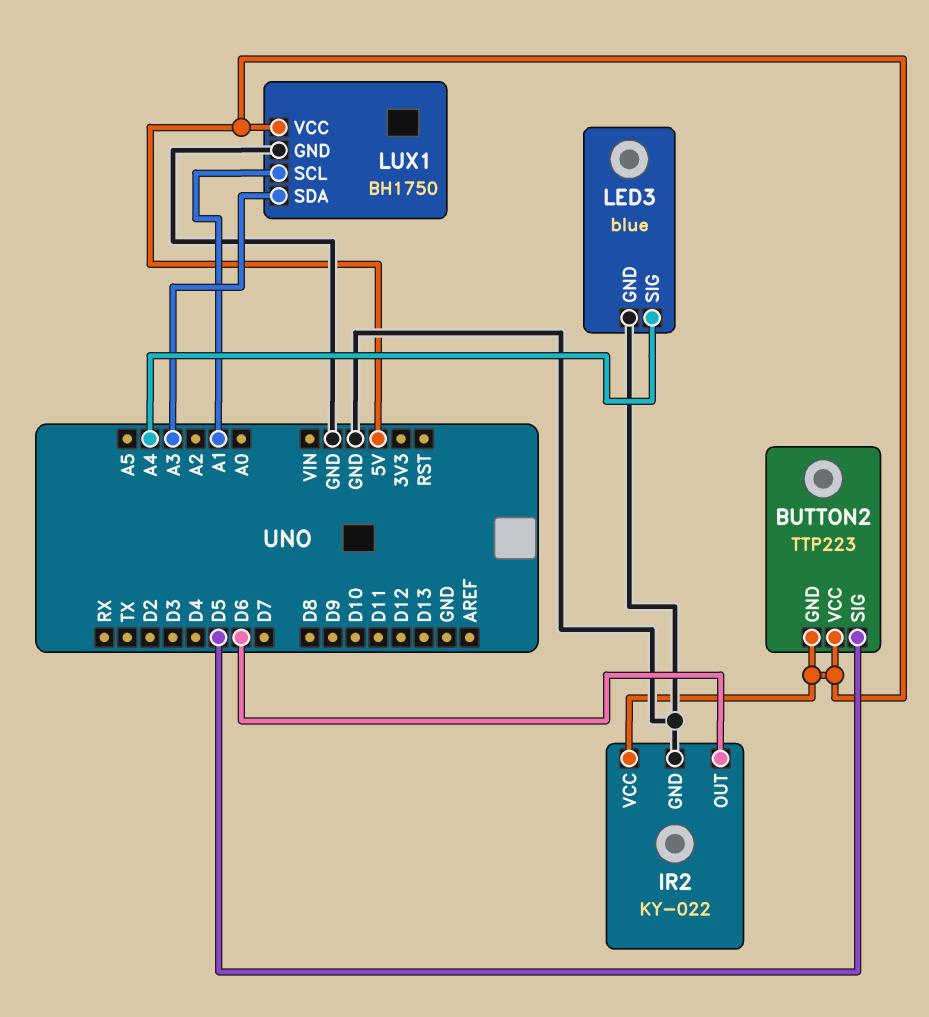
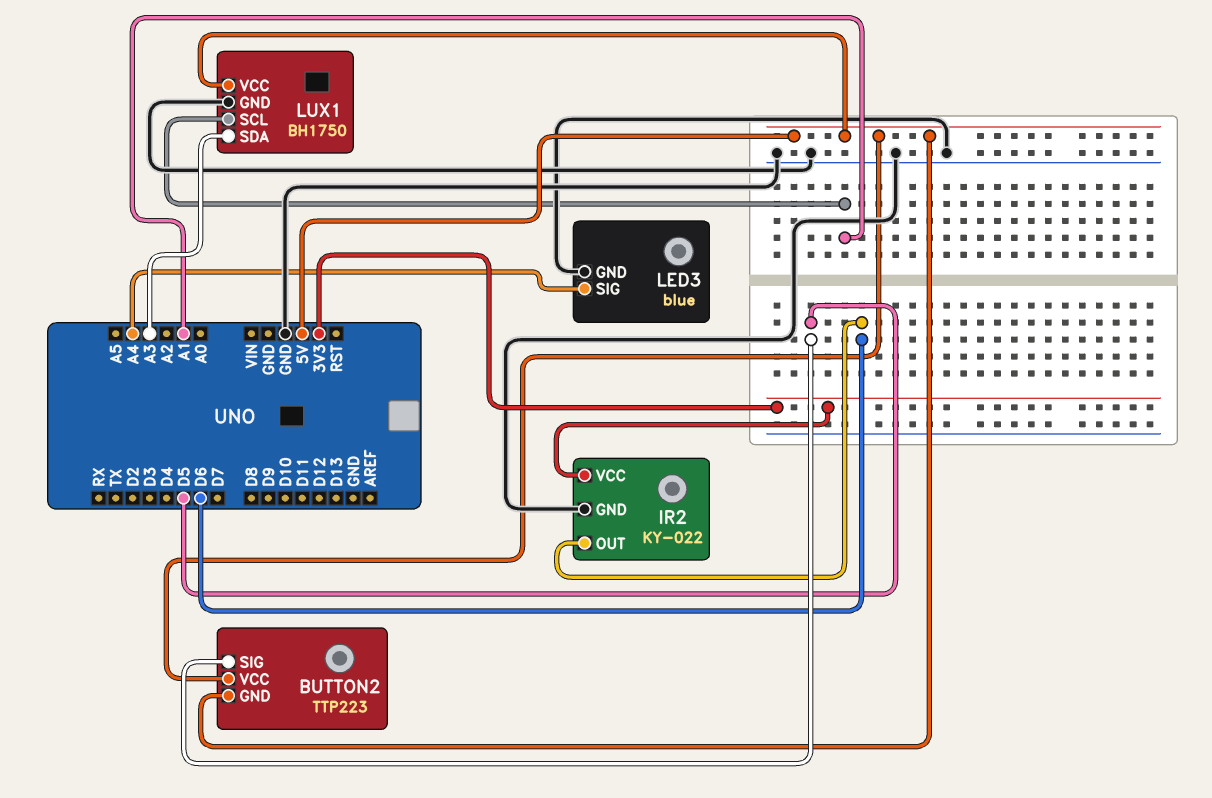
IR2 pin VCC: 5V -> 3V3

